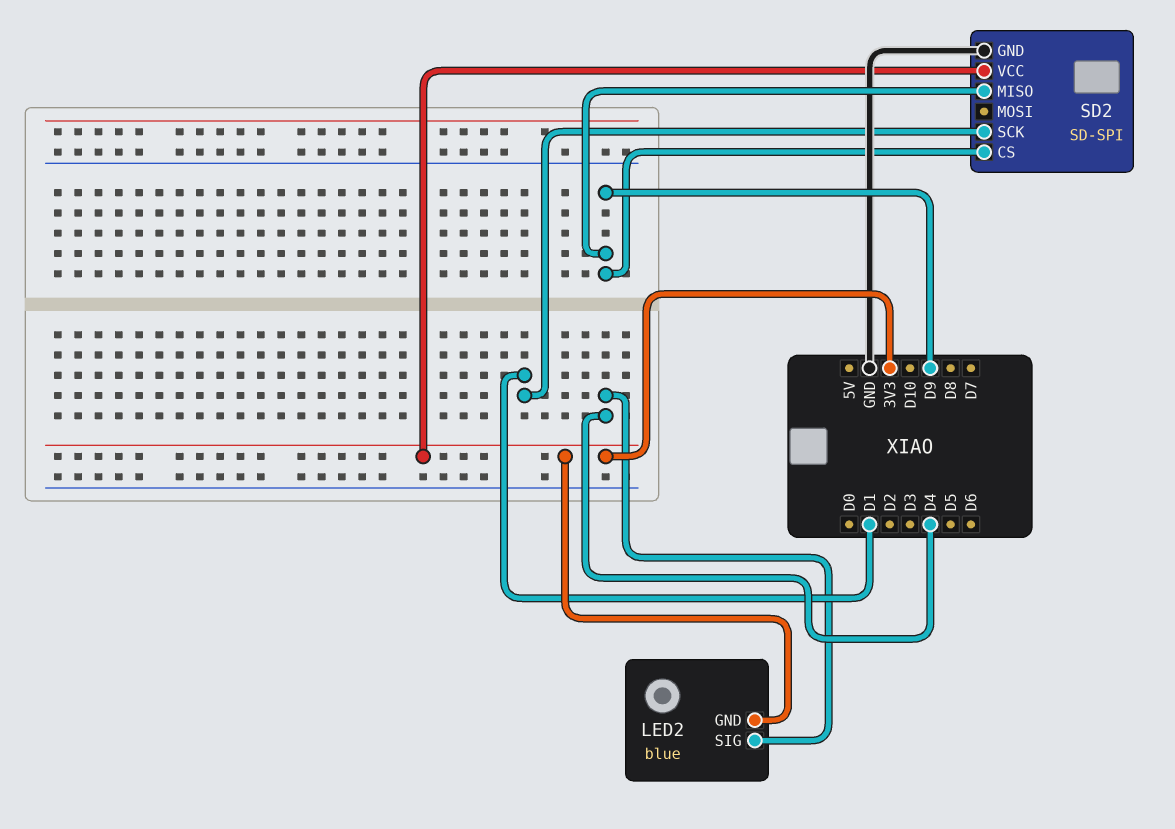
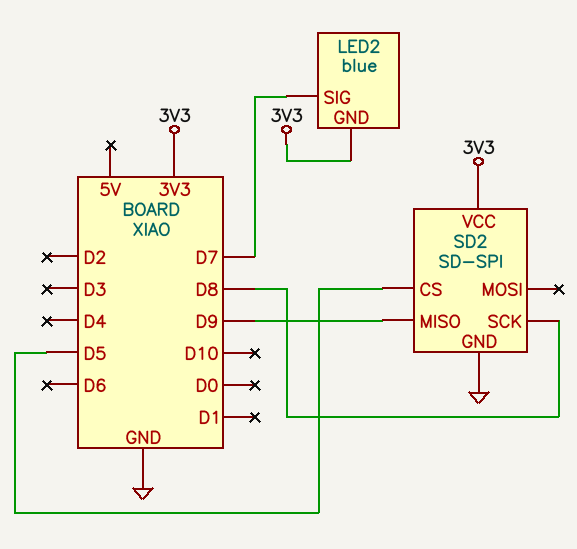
LED2 pin SIG: D4 -> D7
SD2 pin CS: D9 -> D5
SD2 pin SCK: D1 -> D8

